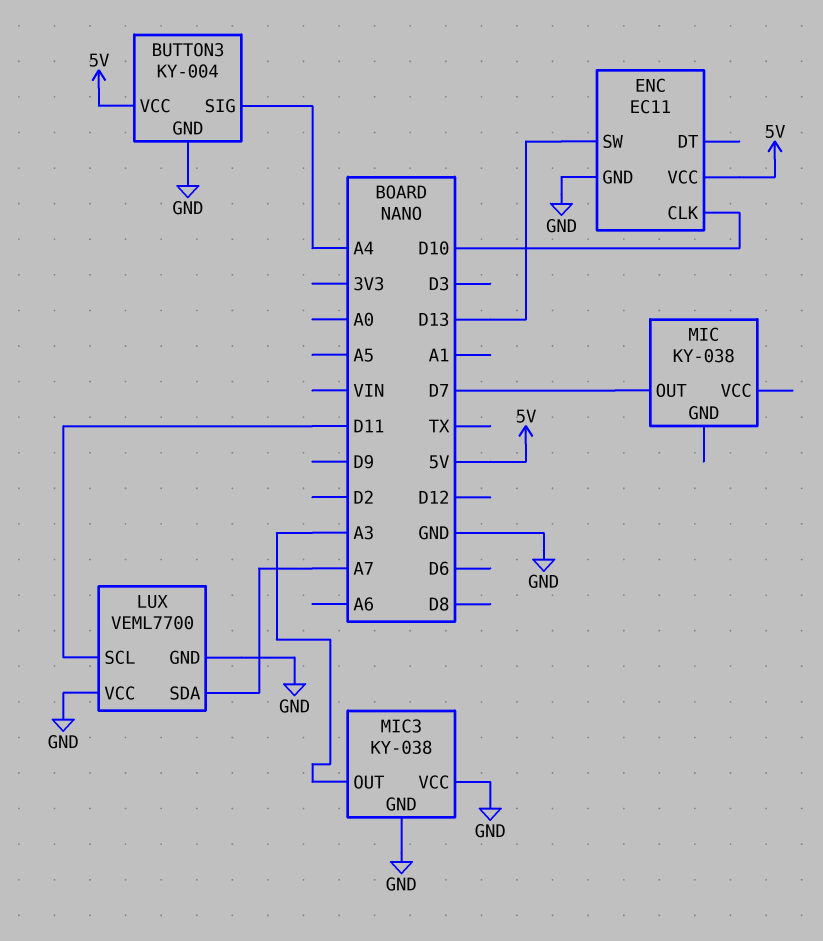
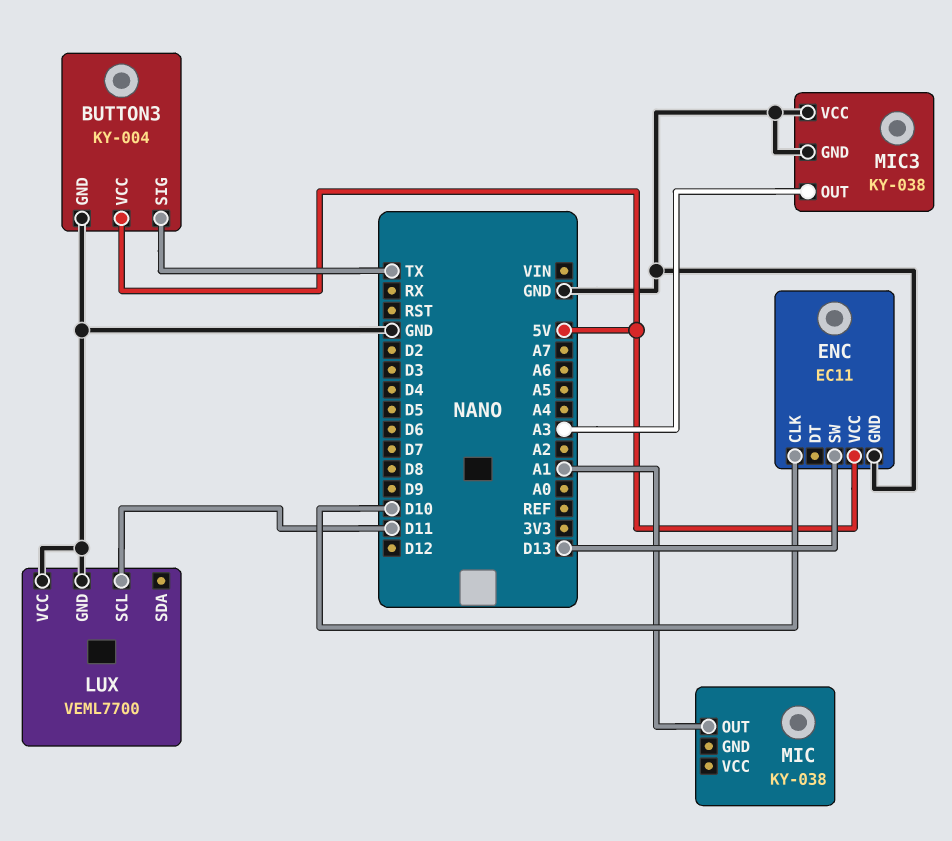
BUTTON3 pin SIG: A4 -> TX
LUX pin SDA: A7 -> none
MIC pin OUT: D7 -> A1

